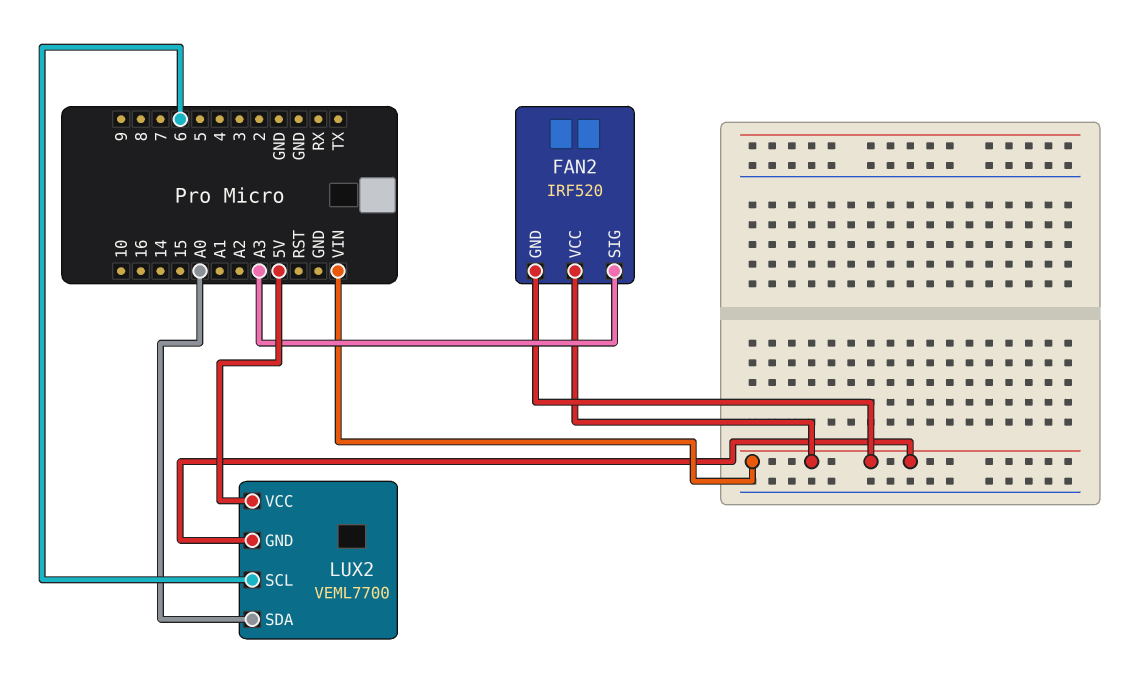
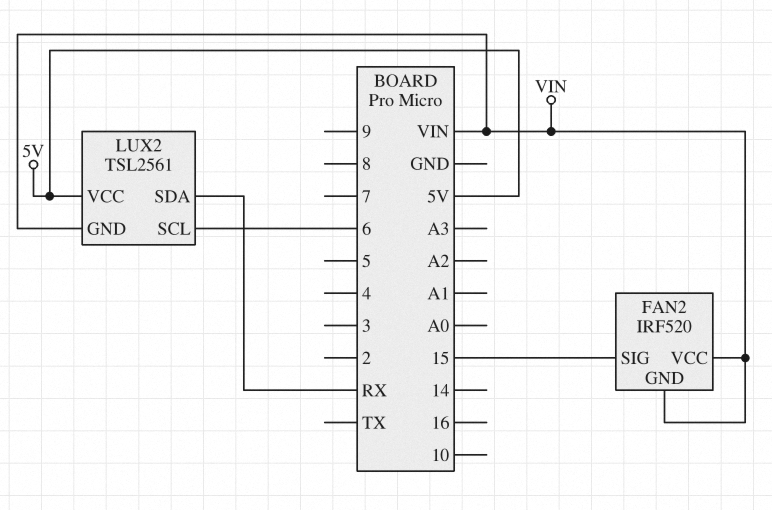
FAN2 pin SIG: A3 -> 15
LUX2: VEML7700 -> TSL2561
LUX2 pin SDA: A0 -> RX

